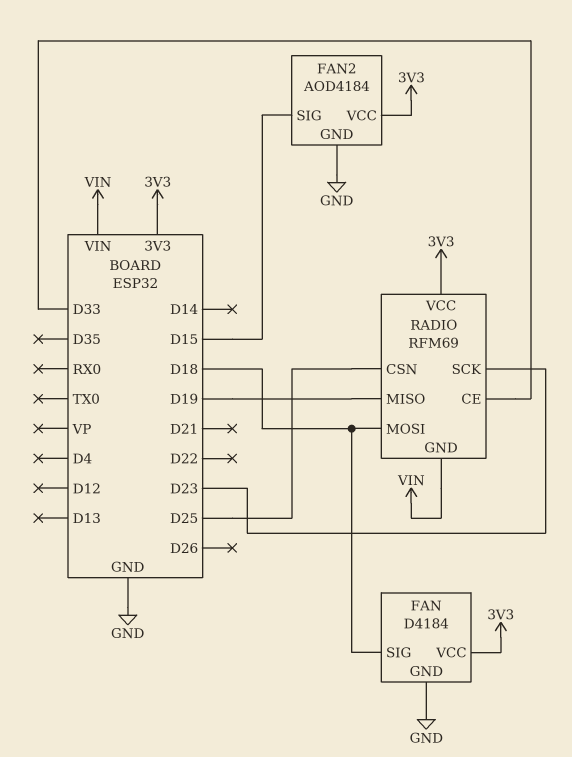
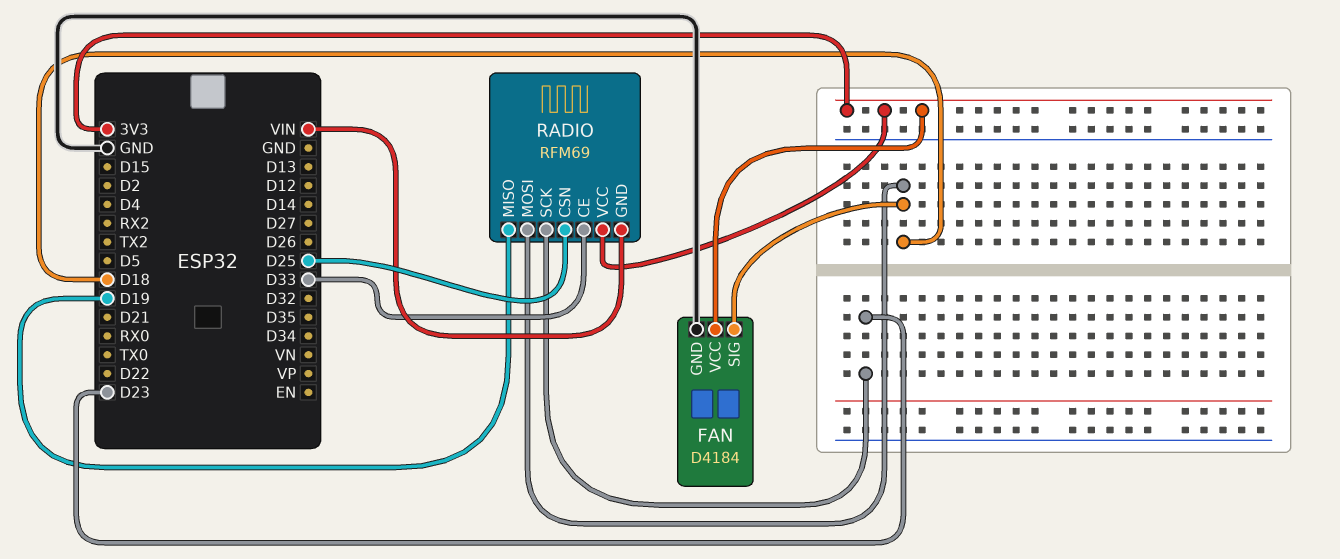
FAN2: AOD4184 -> none
FAN2 pin GND: GND -> none
FAN2 pin SIG: D15 -> none
FAN2 pin VCC: 3V3 -> none

